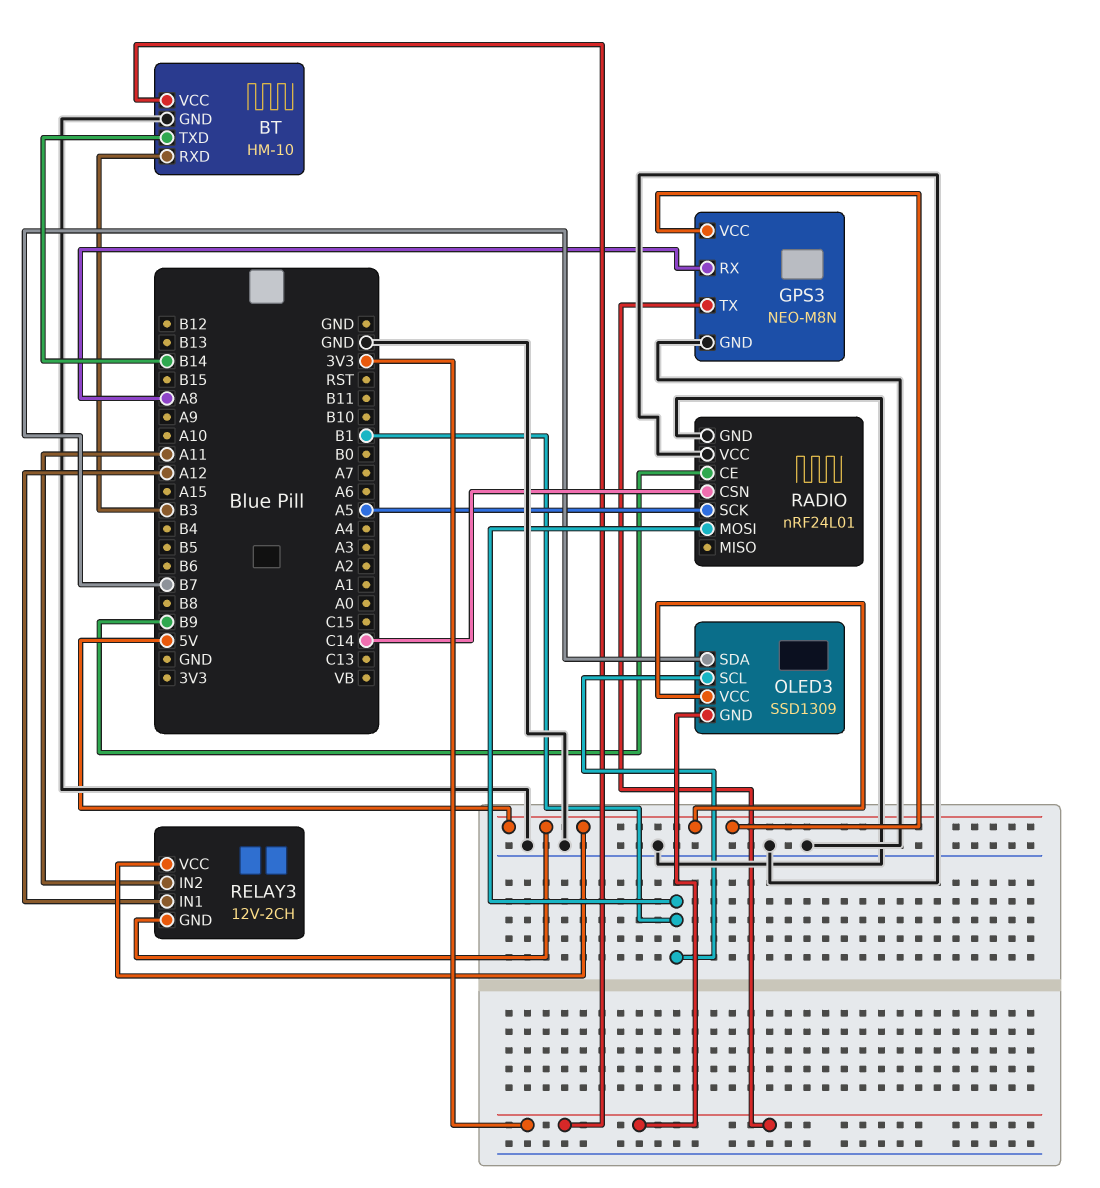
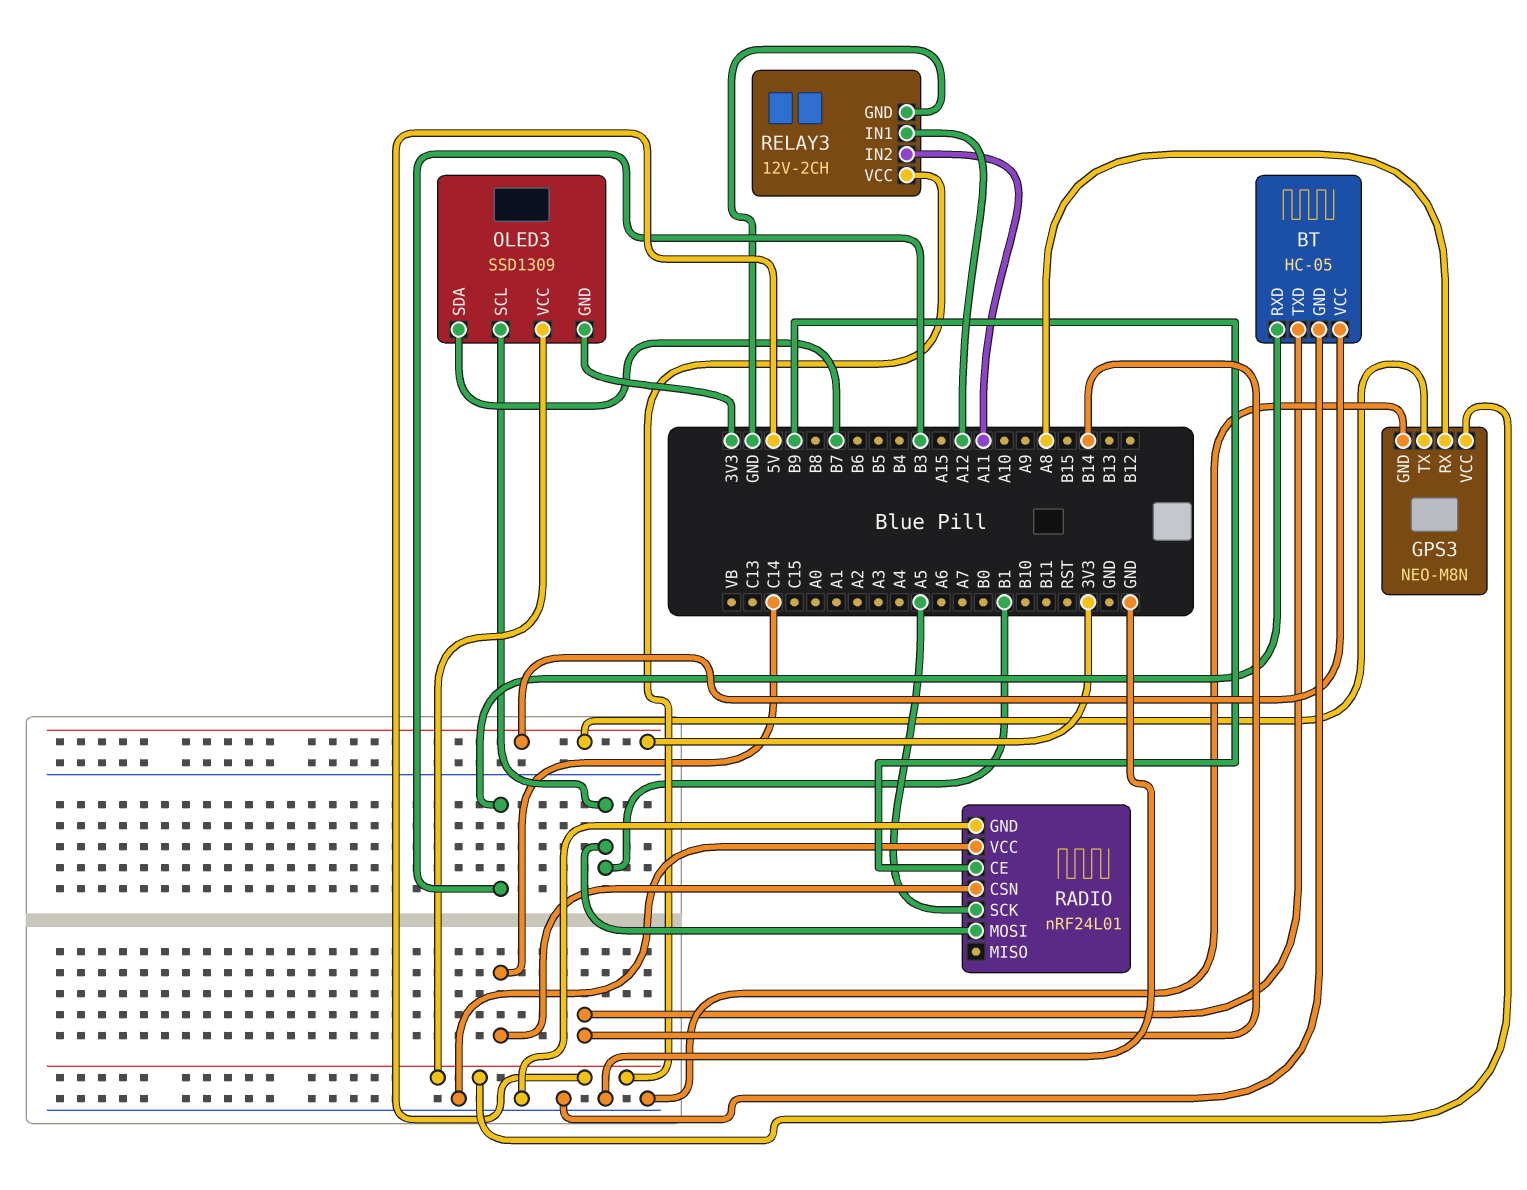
BT: HM-10 -> HC-05
RELAY3 pin GND: 5V -> GND

